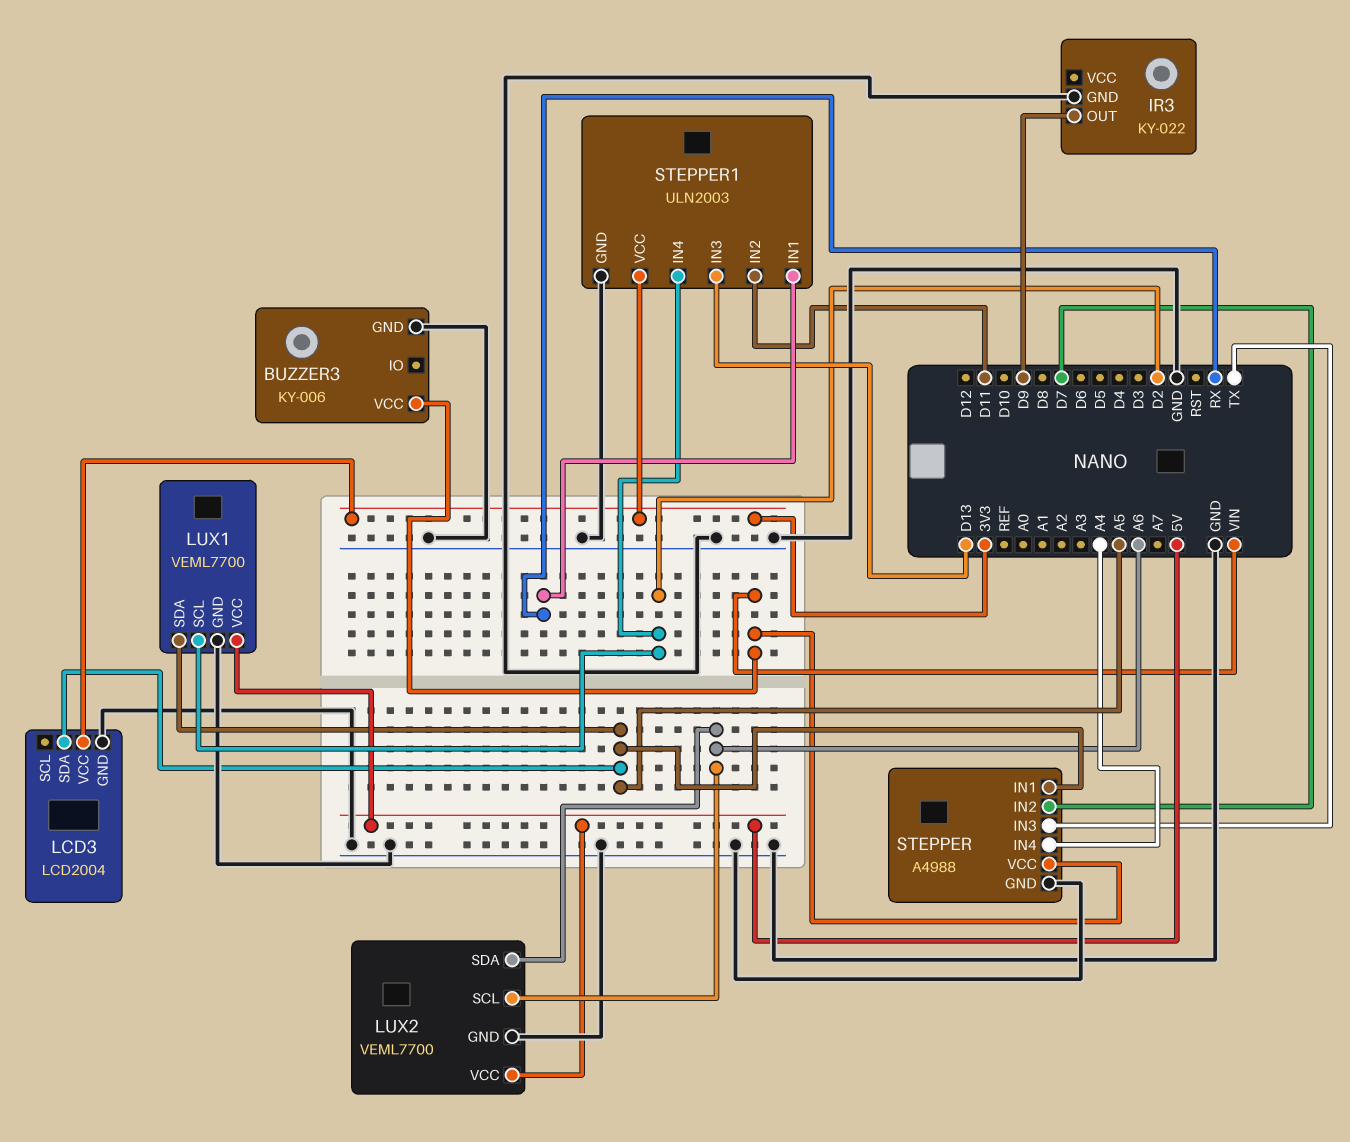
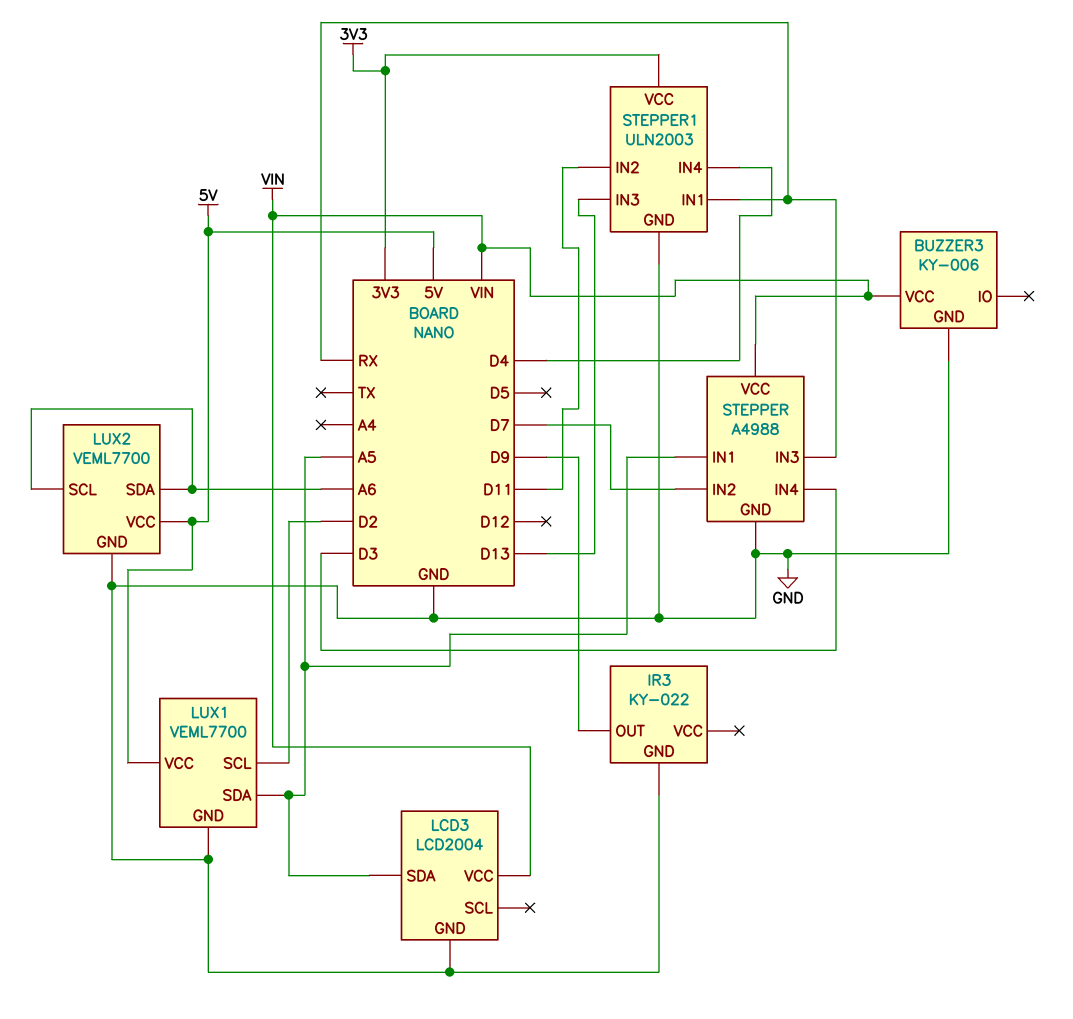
LCD3 pin VCC: 3V3 -> VIN
STEPPER pin IN3: TX -> RX
STEPPER pin IN4: A4 -> D3
STEPPER1 pin IN4: D2 -> D4

